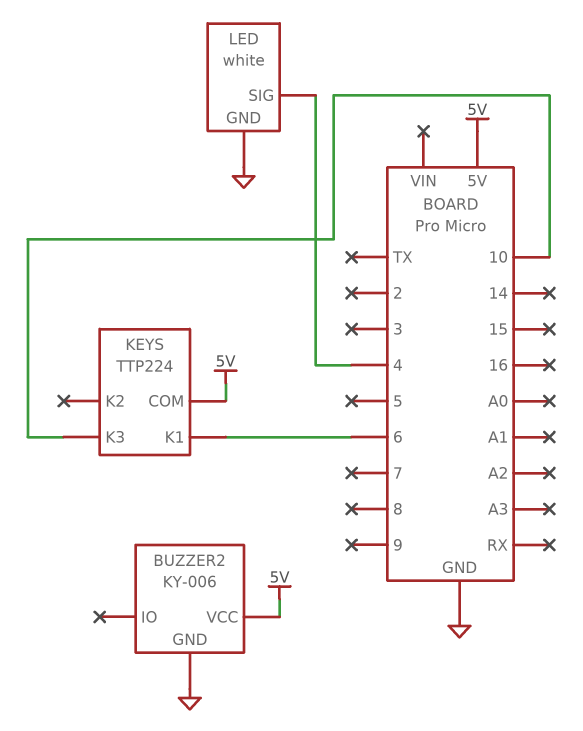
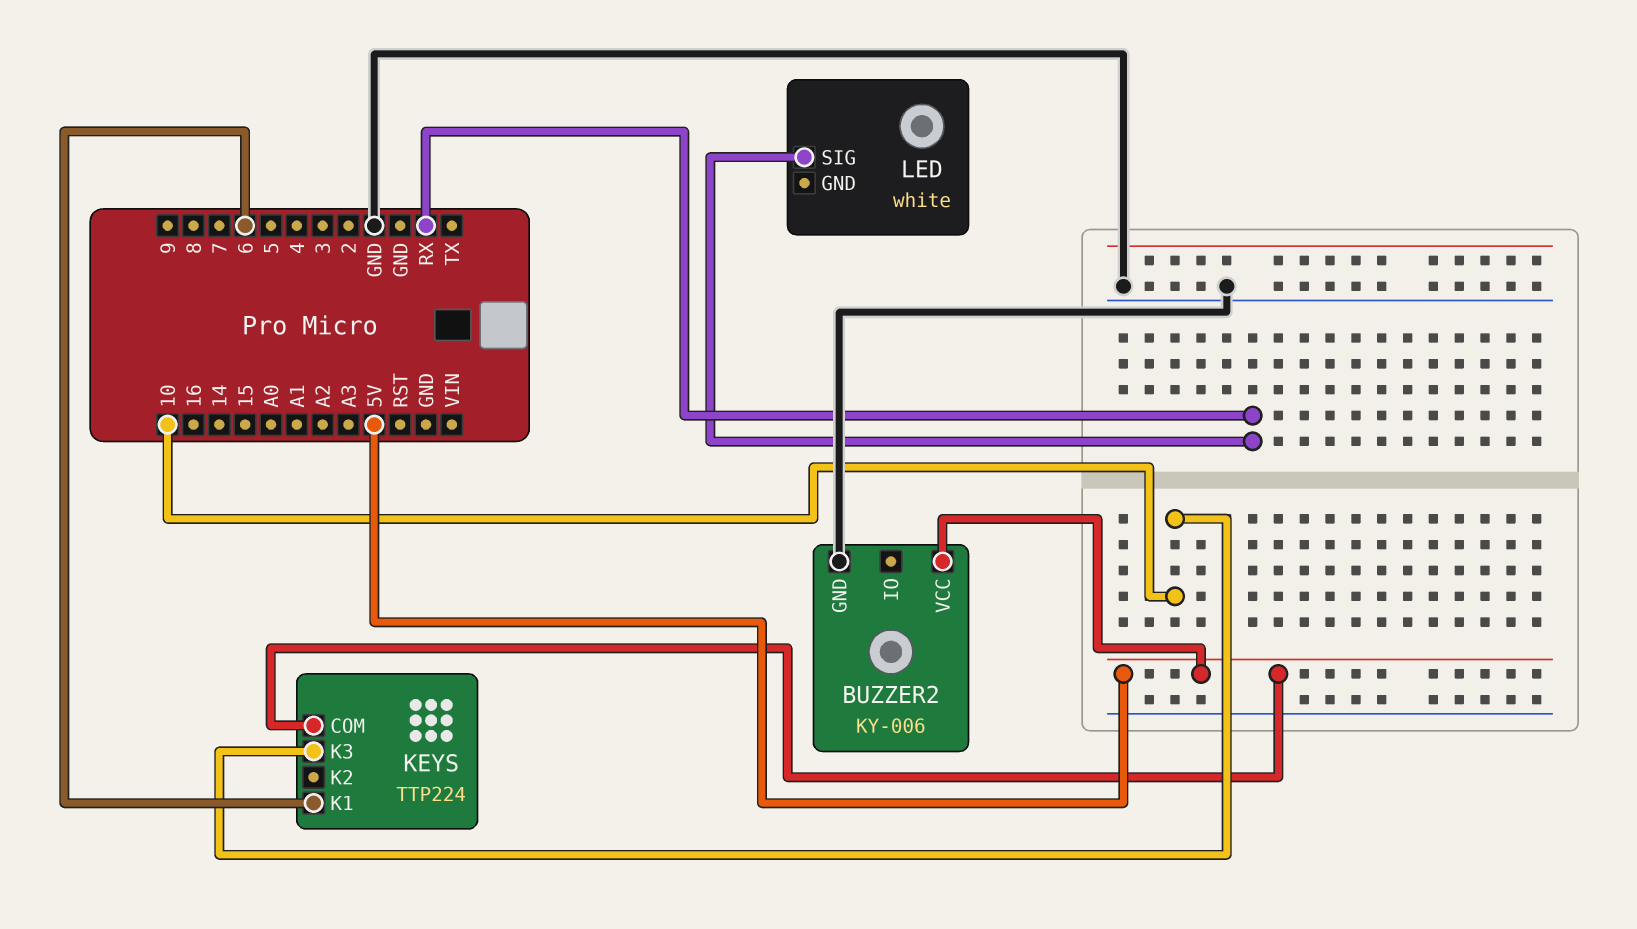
LED pin GND: GND -> none
LED pin SIG: 4 -> RX

